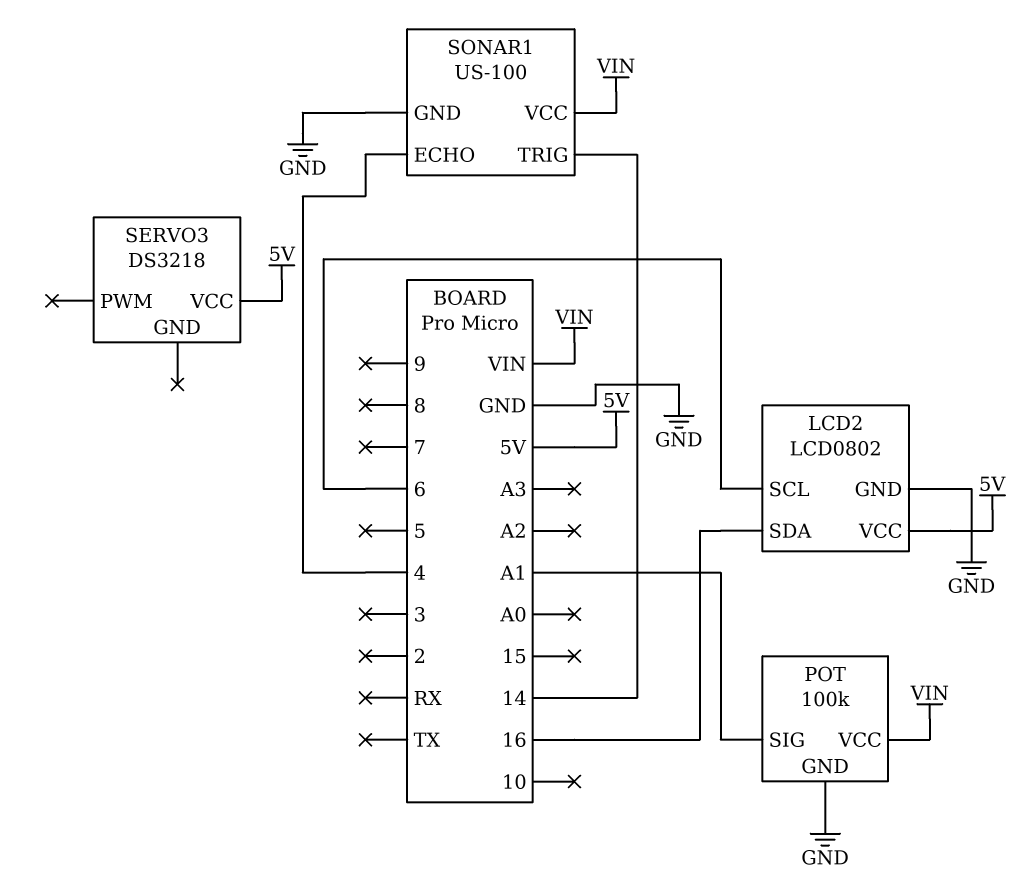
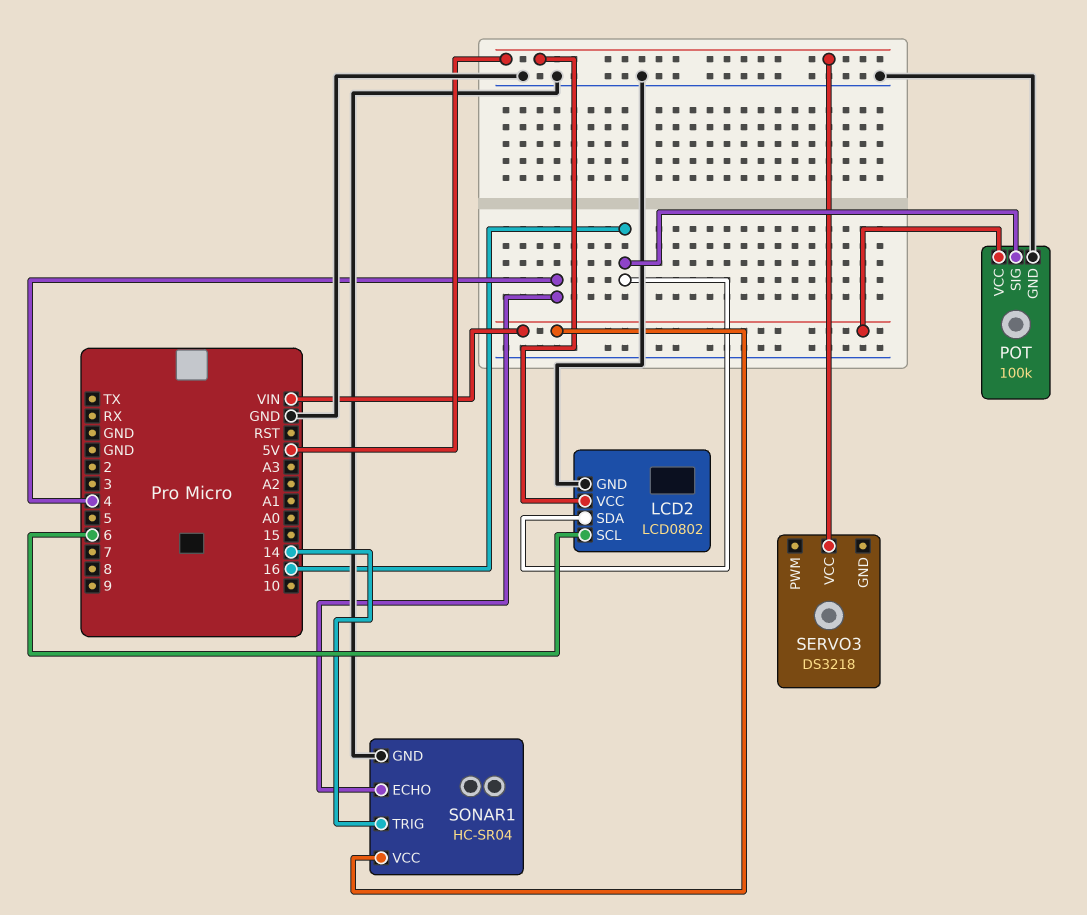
POT pin SIG: A1 -> 16
SONAR1: US-100 -> HC-SR04

